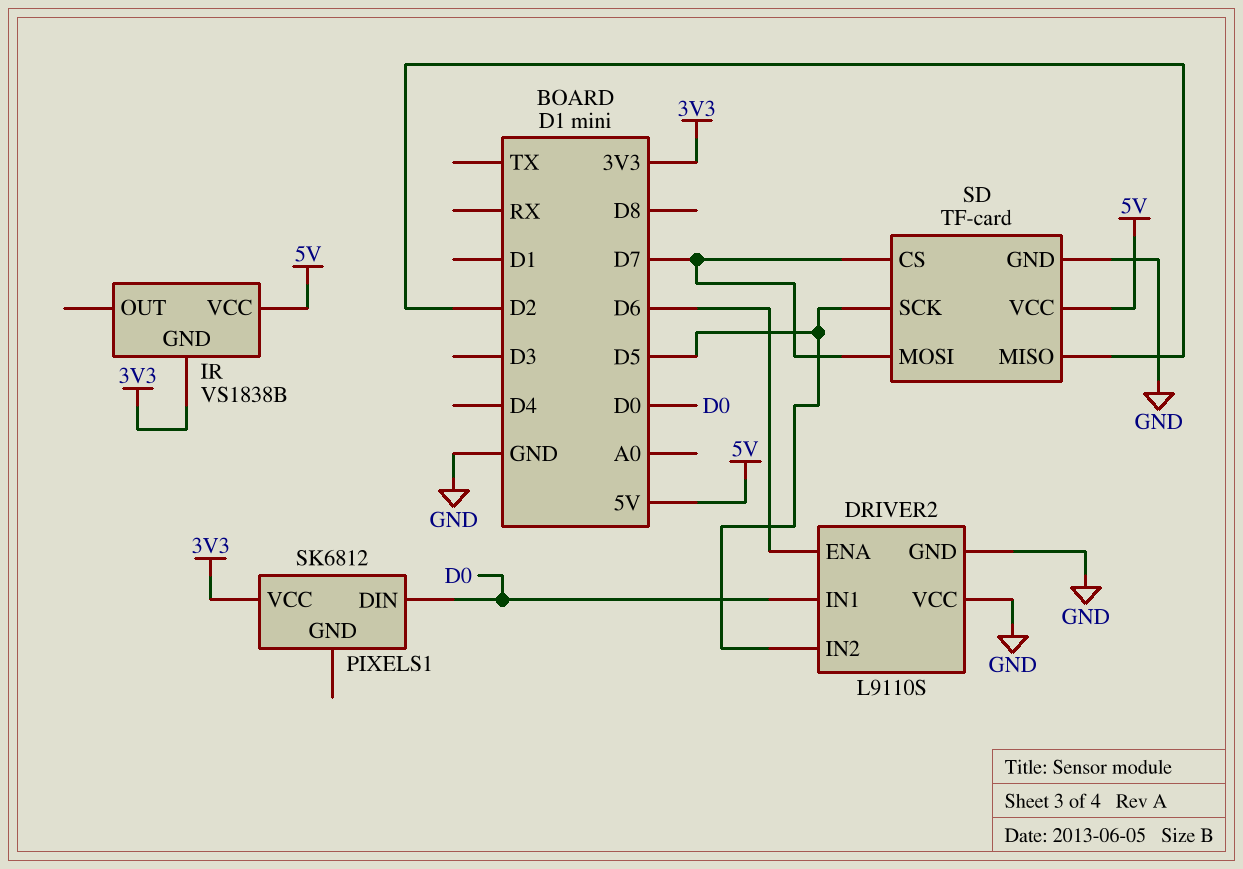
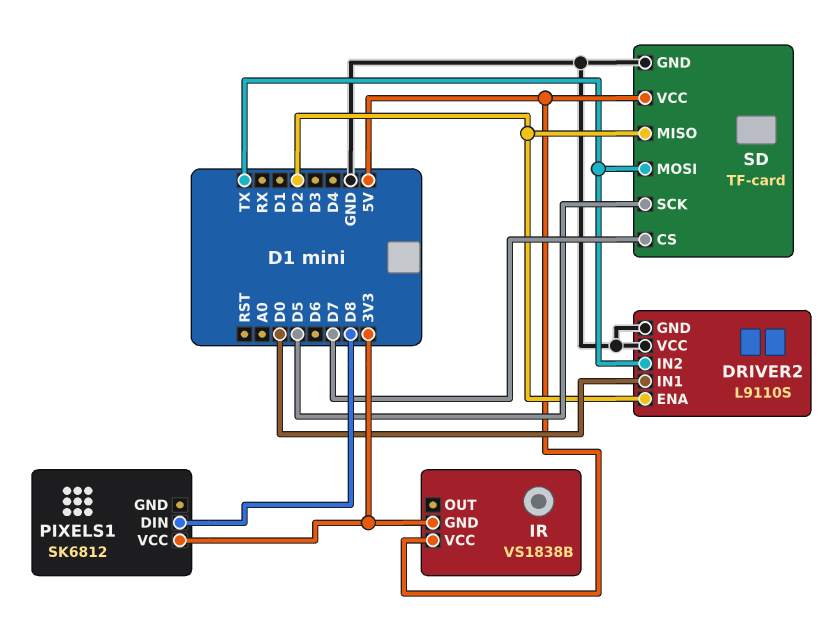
DRIVER2 pin ENA: D6 -> D2
DRIVER2 pin IN2: D5 -> TX
PIXELS1 pin DIN: D0 -> D8
SD pin MOSI: D7 -> TX

